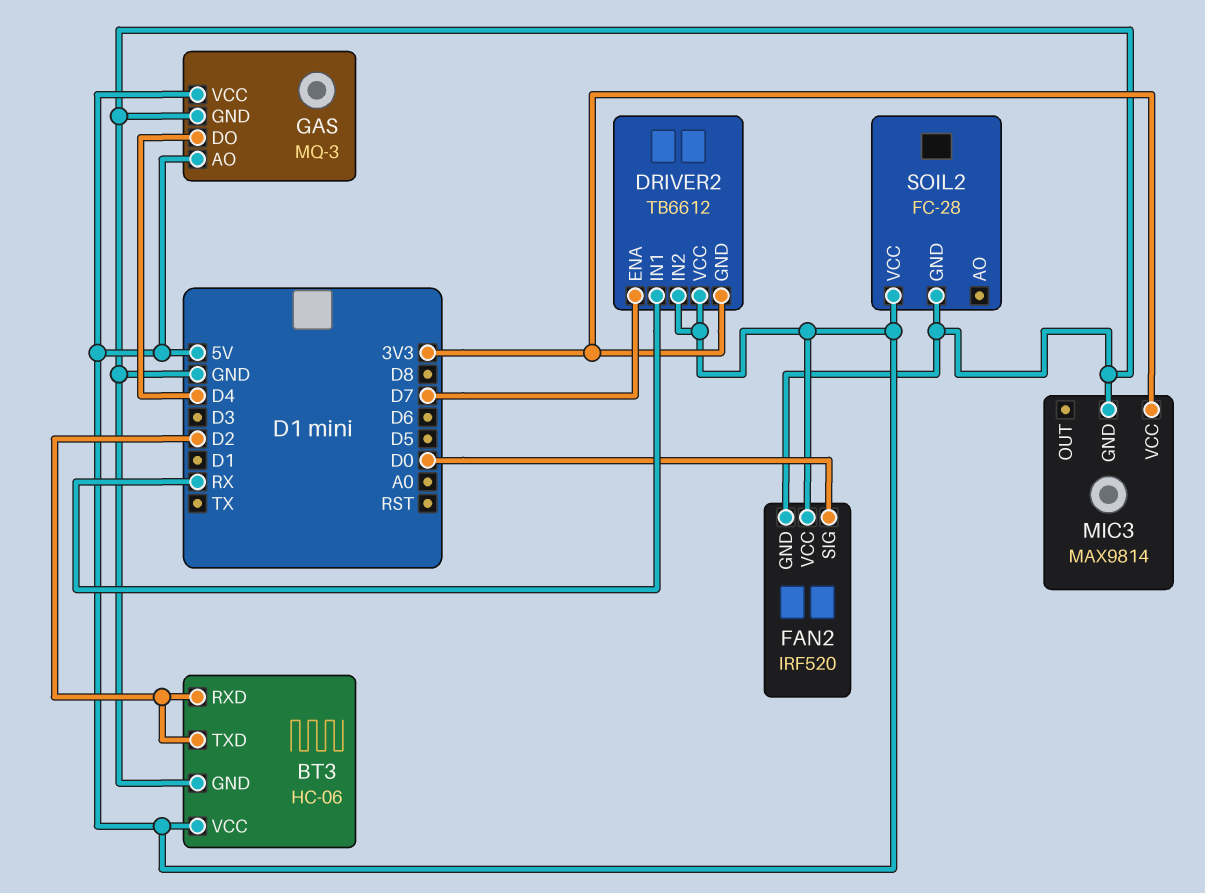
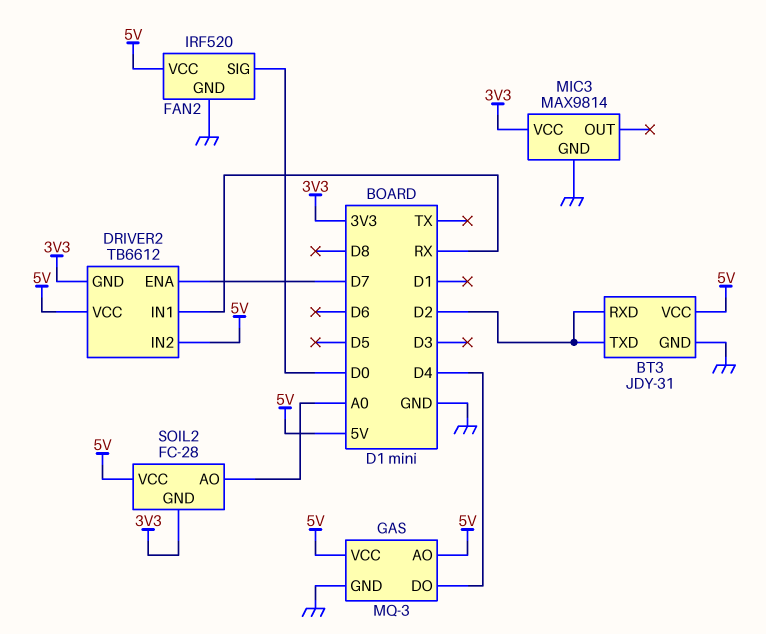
BT3: HC-06 -> JDY-31
SOIL2 pin AO: none -> A0
SOIL2 pin GND: GND -> 3V3

